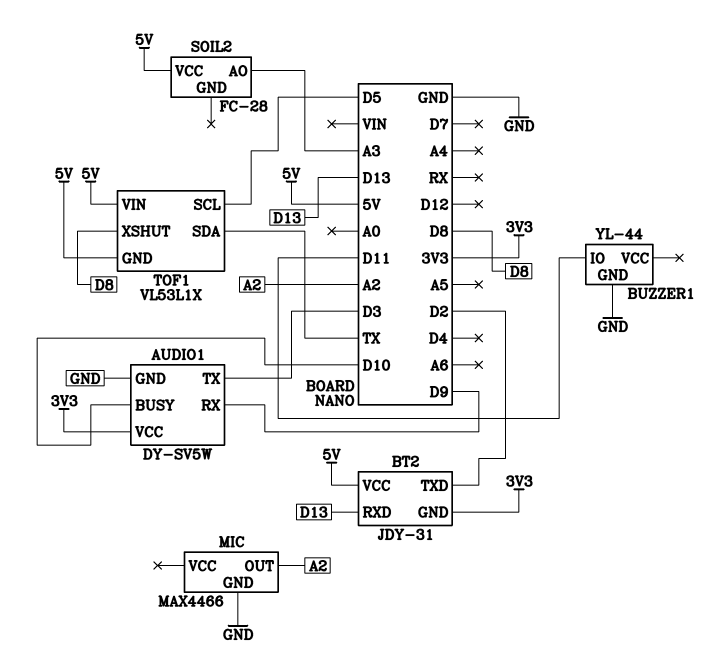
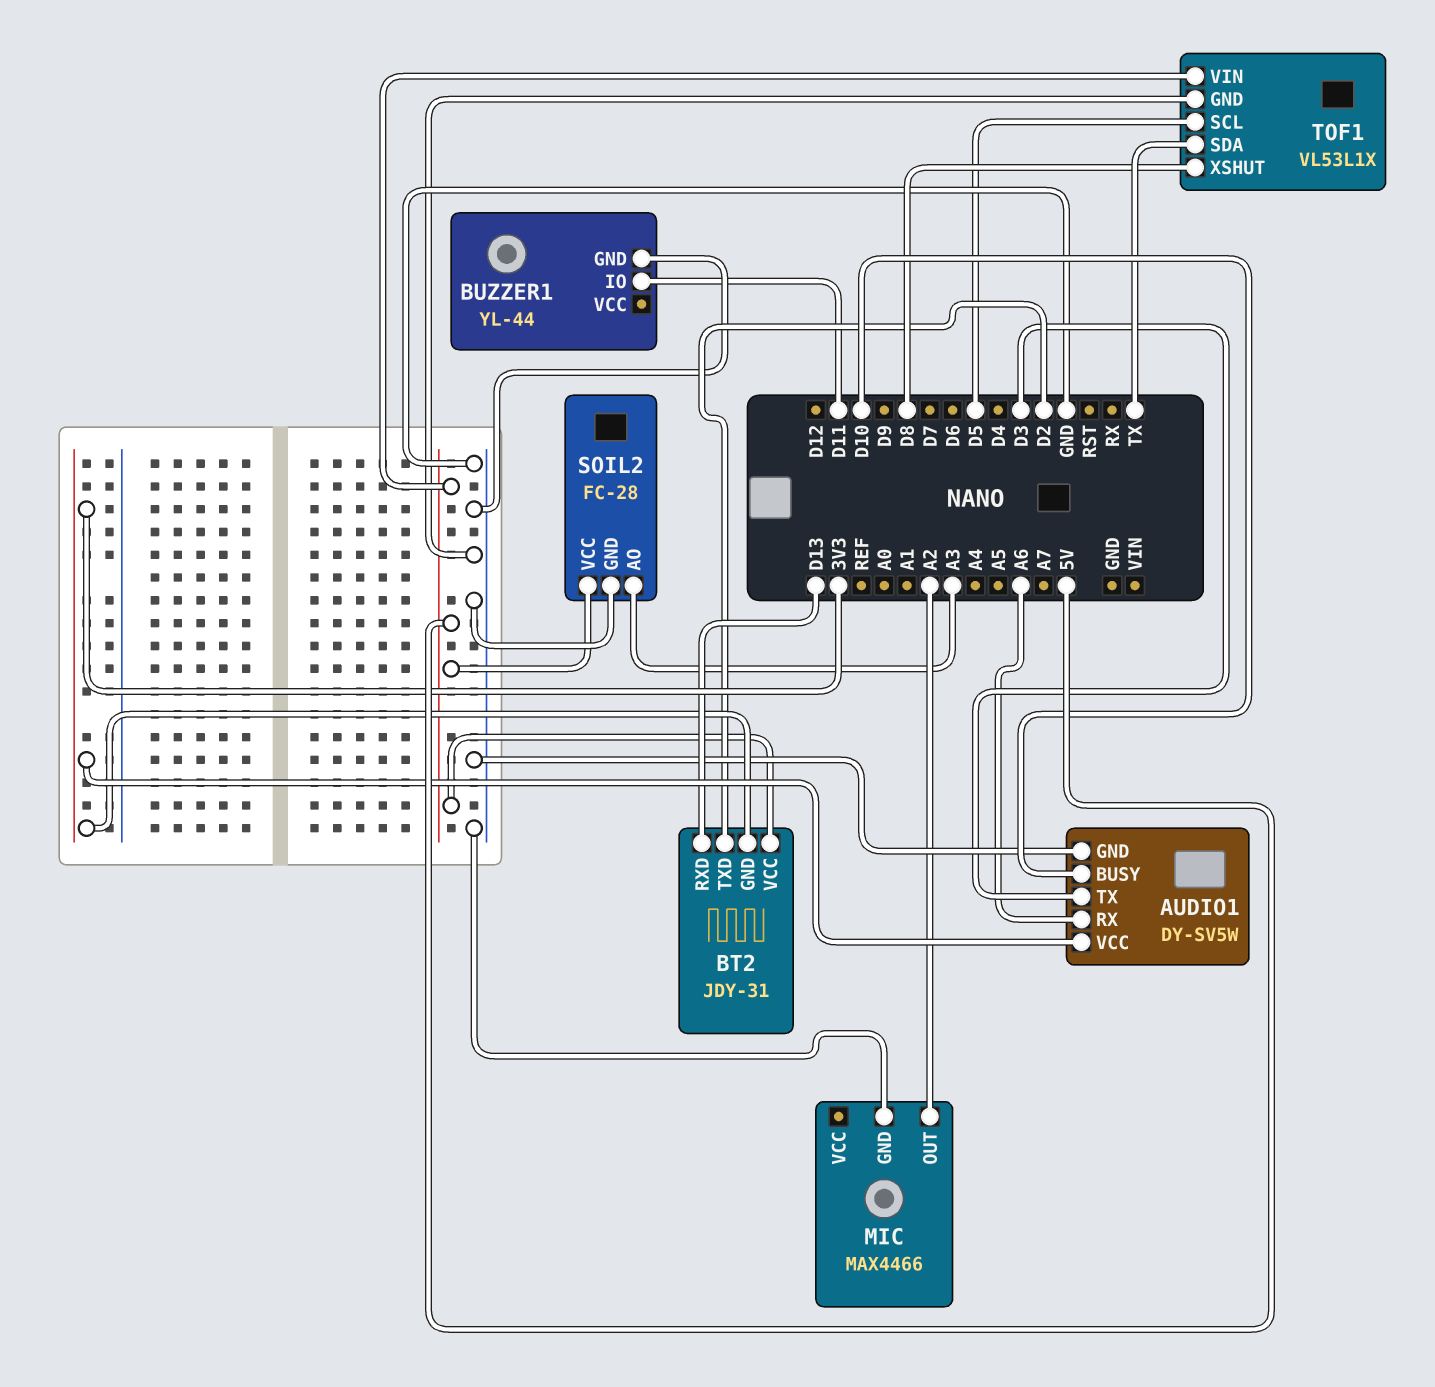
AUDIO1 pin RX: D9 -> A6
SOIL2 pin GND: none -> GND
TOF1 pin GND: 5V -> GND

